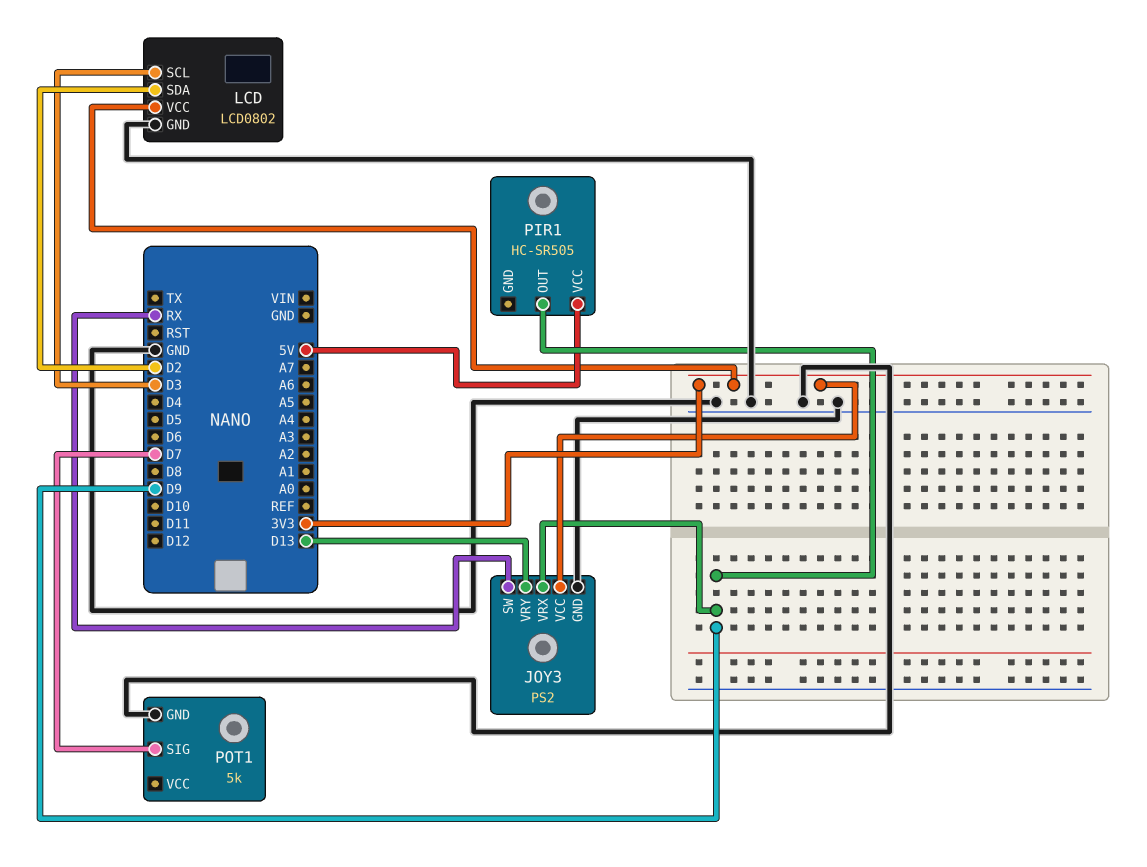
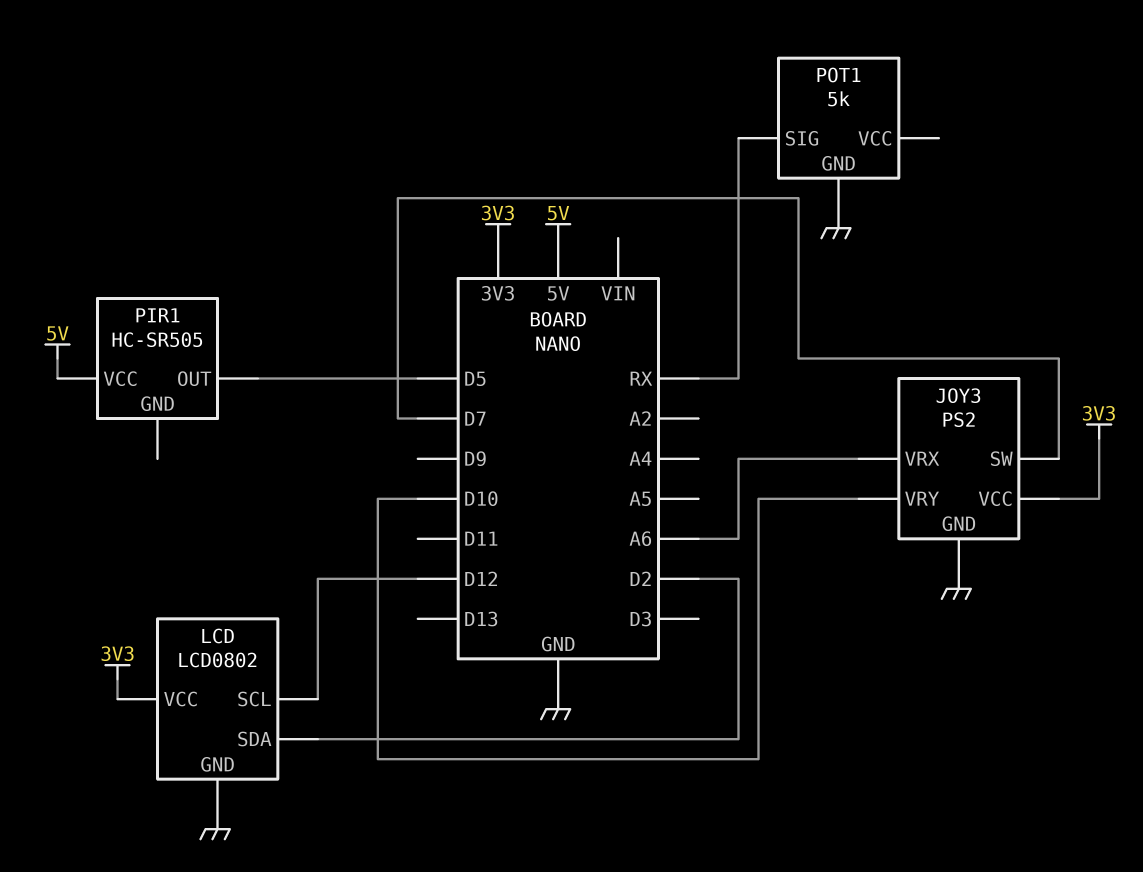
JOY3 pin SW: RX -> D7
JOY3 pin VRX: D9 -> A6
JOY3 pin VRY: D13 -> D10
LCD pin SCL: D3 -> D12
PIR1 pin OUT: D9 -> D5
POT1 pin SIG: D7 -> RX

